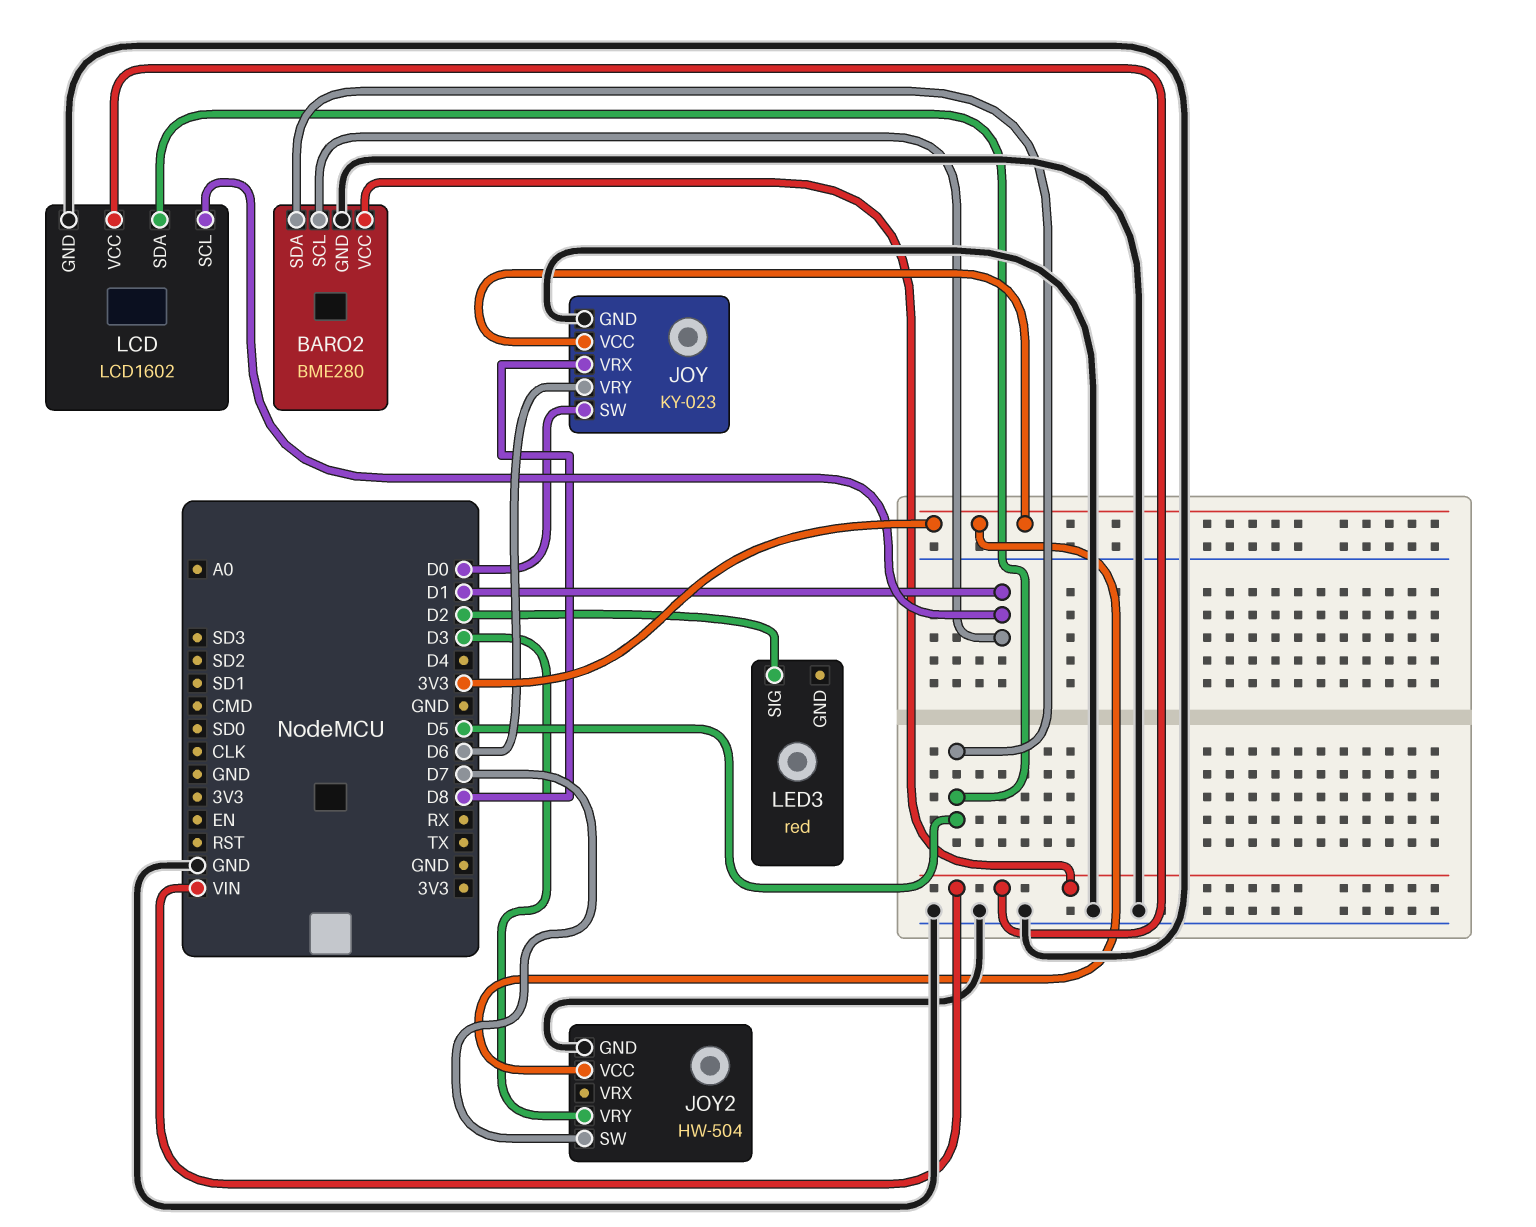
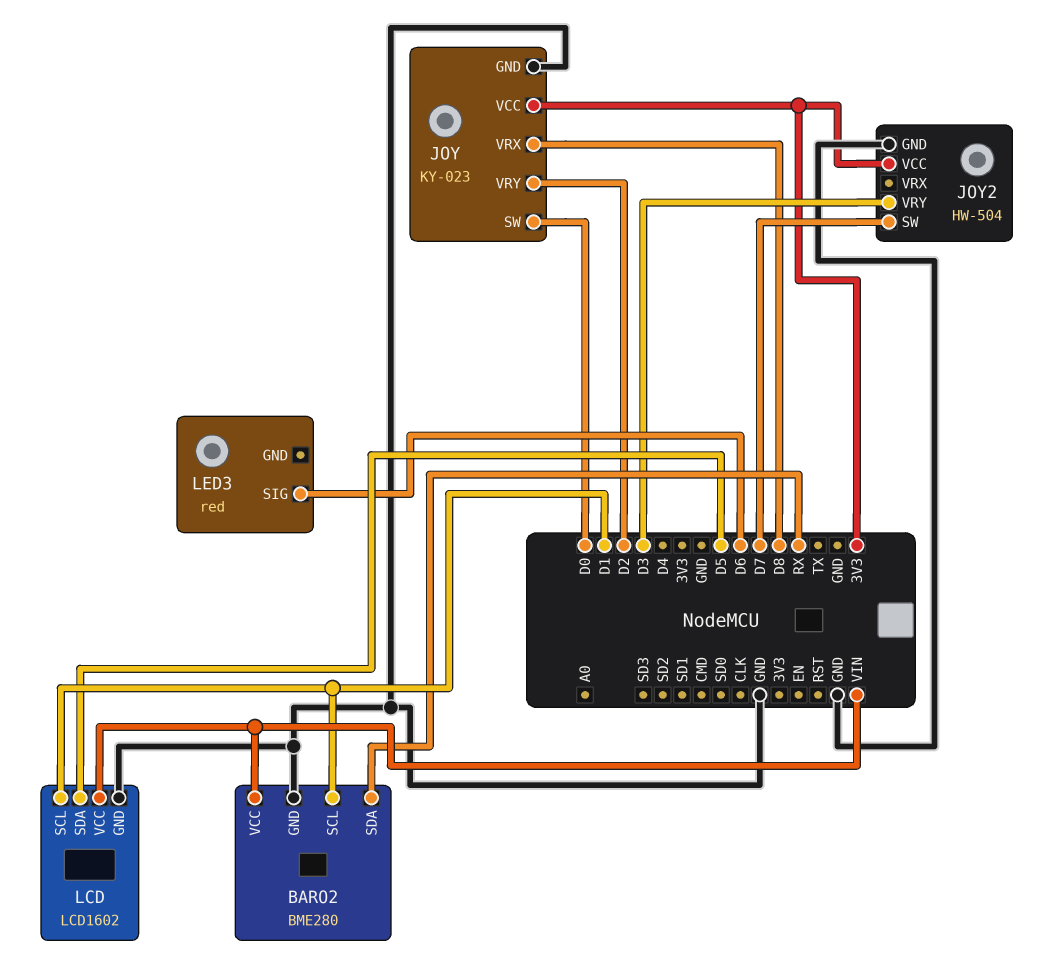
BARO2 pin SDA: D5 -> RX
JOY pin VRY: D6 -> D2
LED3 pin SIG: D2 -> D6

